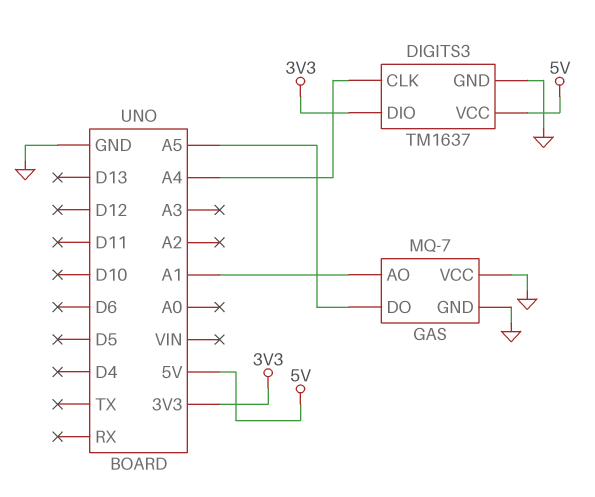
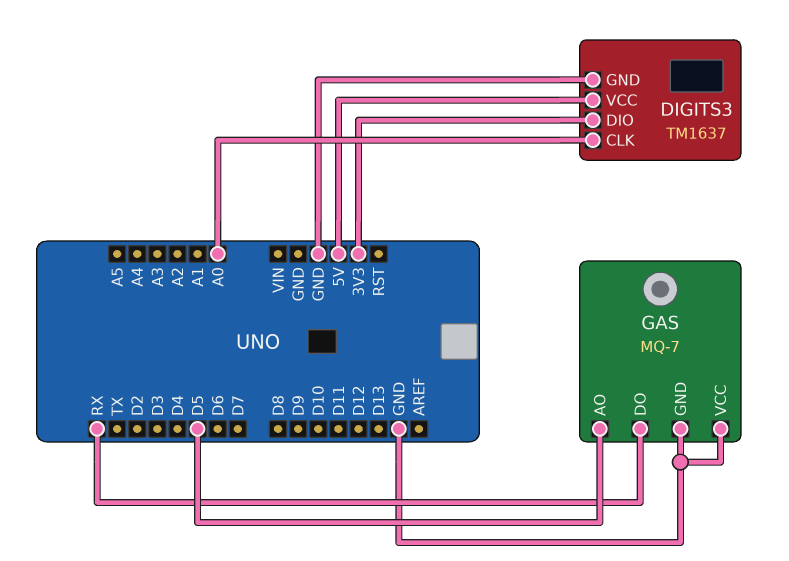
DIGITS3 pin CLK: A4 -> A0
GAS pin AO: A1 -> D5
GAS pin DO: A5 -> RX

